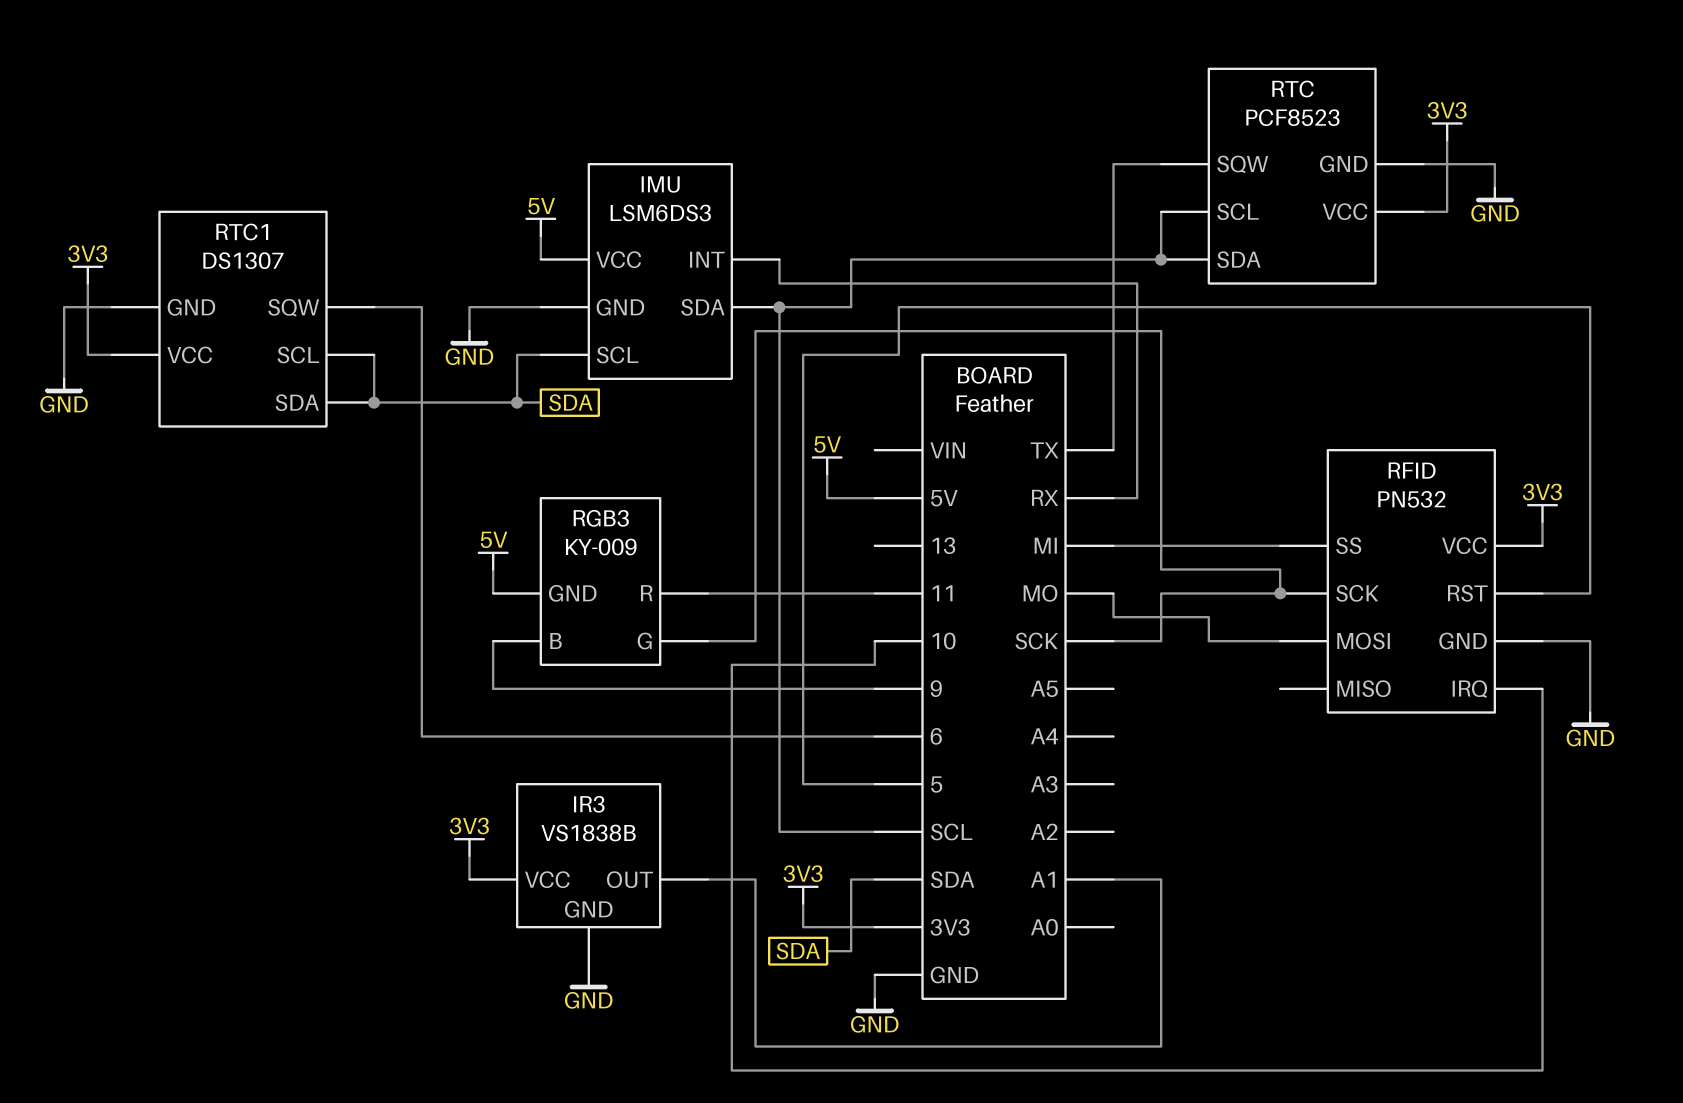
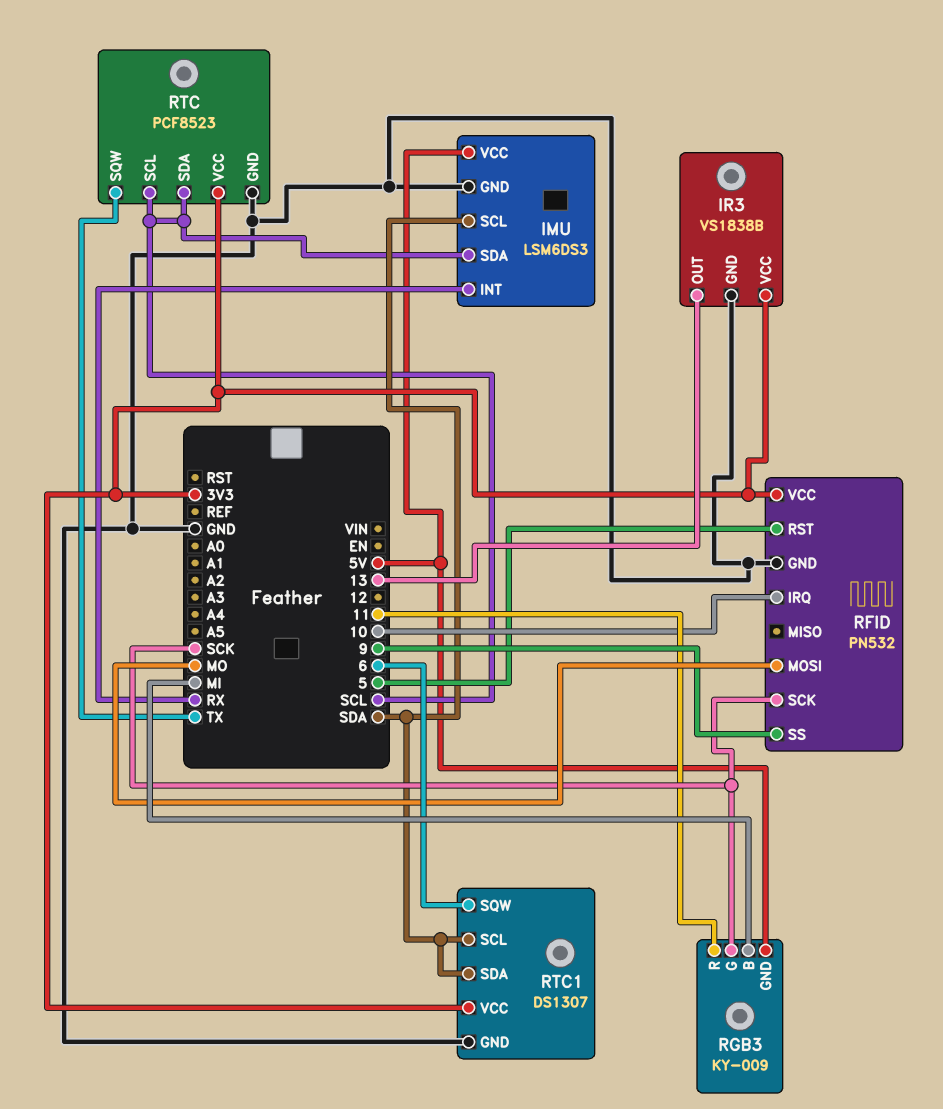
IR3 pin OUT: A1 -> 13
RFID pin SS: MI -> 9
RGB3 pin B: 9 -> MI

